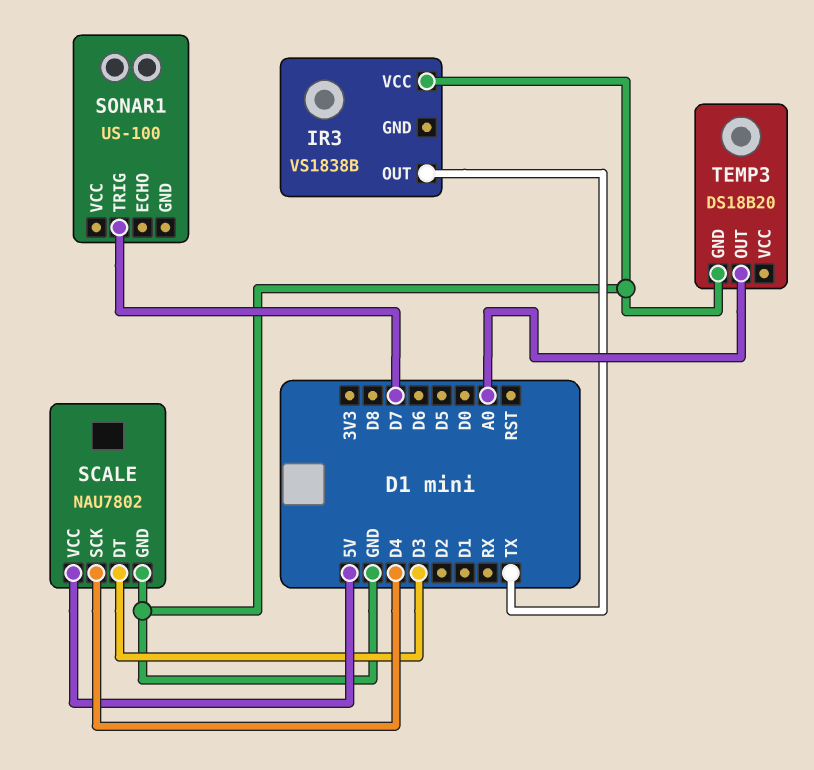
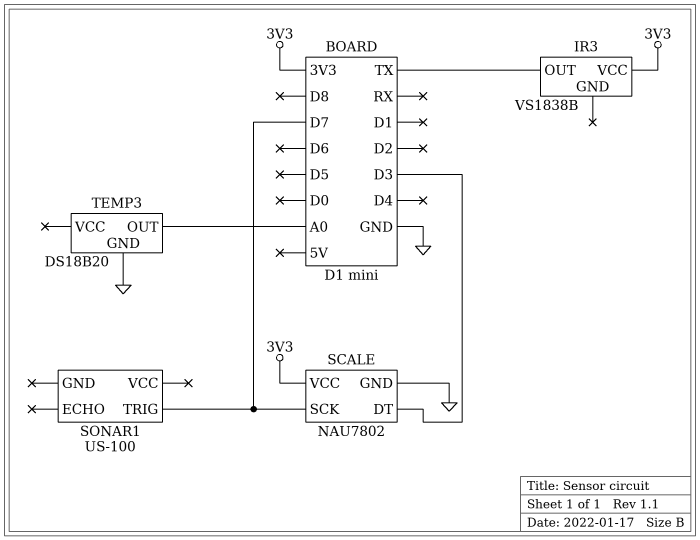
IR3 pin VCC: GND -> 3V3
SCALE pin SCK: D4 -> D7
SCALE pin VCC: 5V -> 3V3

